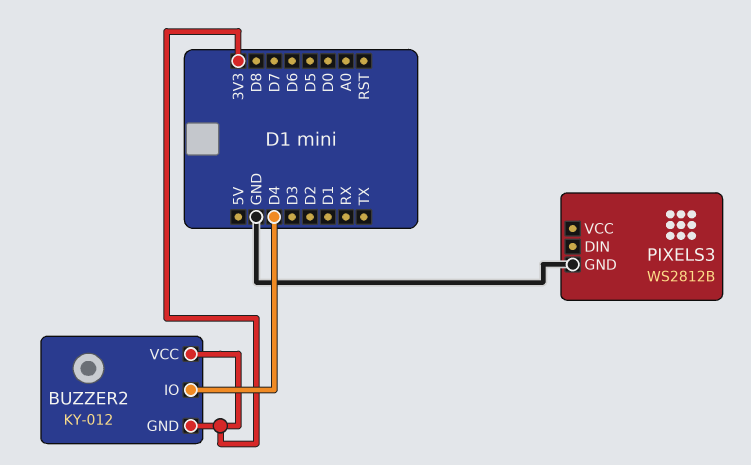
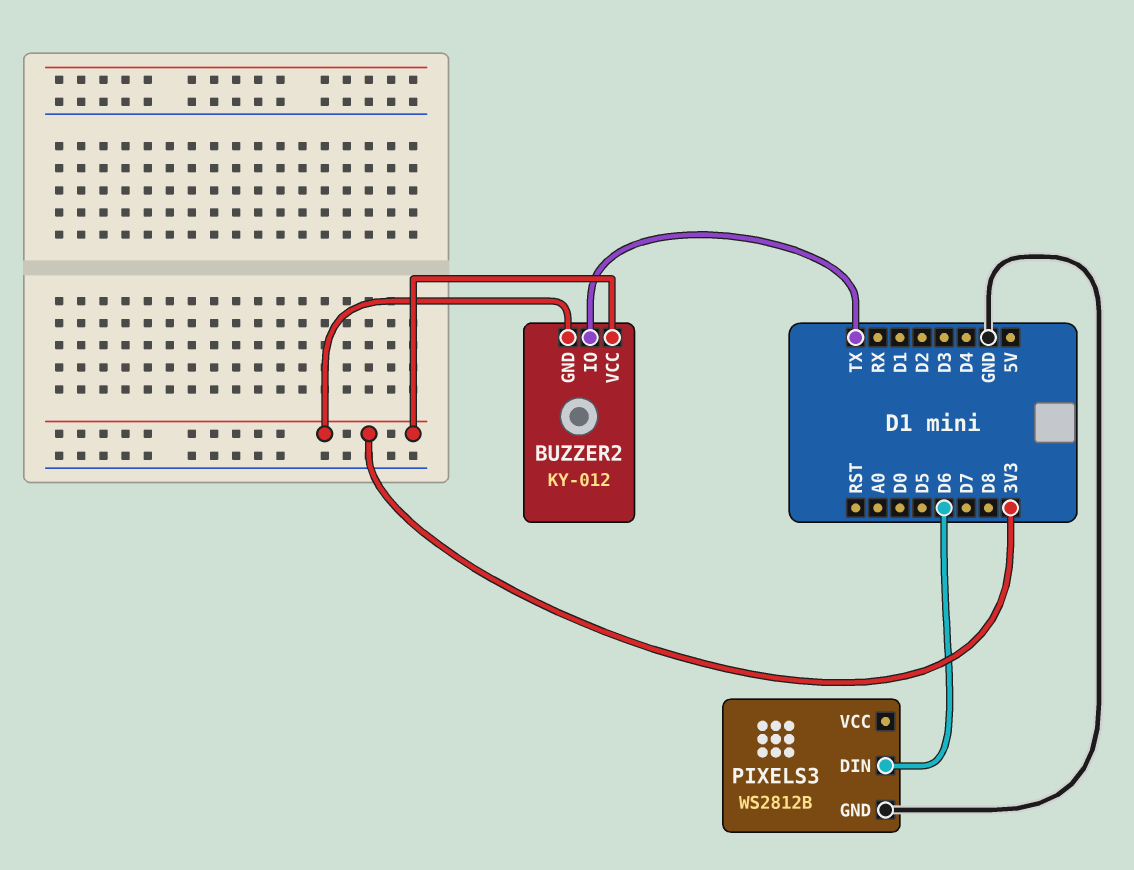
BUZZER2 pin IO: D4 -> TX
PIXELS3 pin DIN: none -> D6

